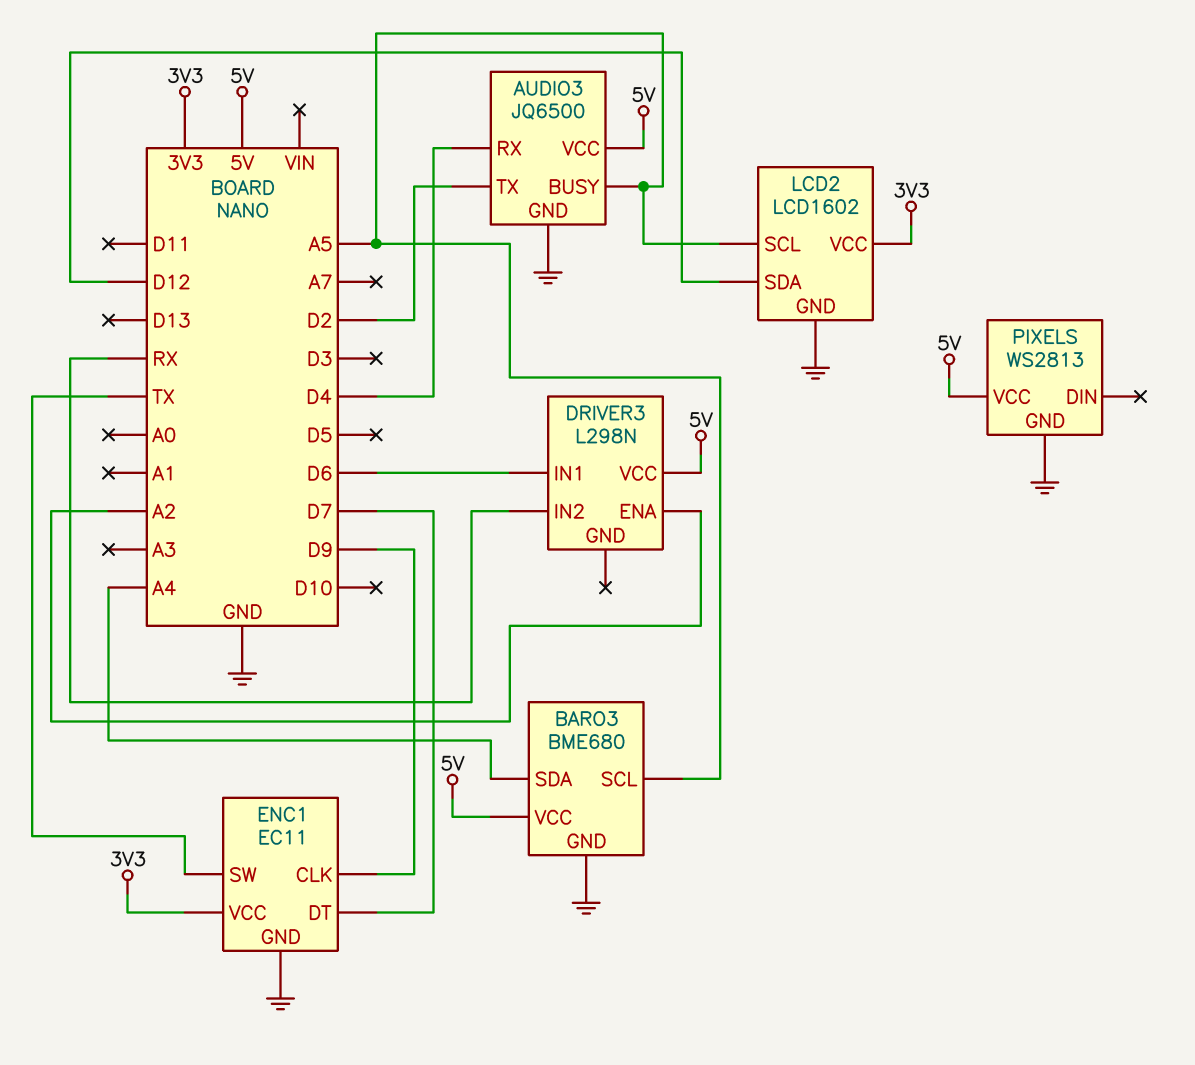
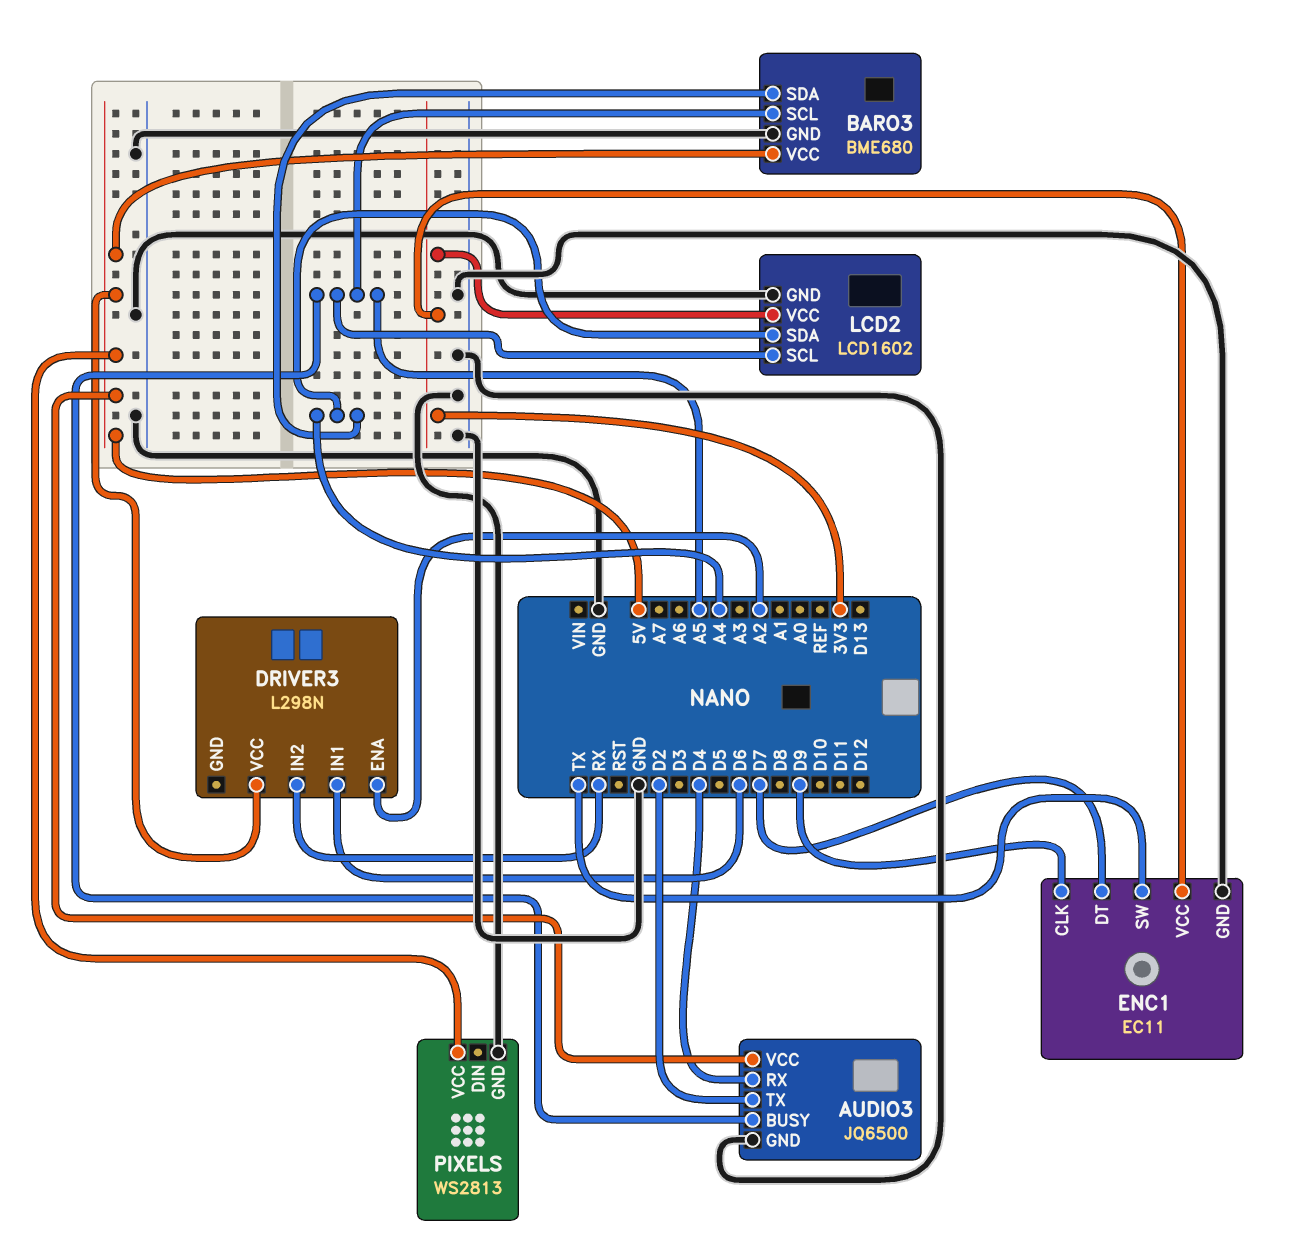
LCD2 pin SDA: D12 -> A4

